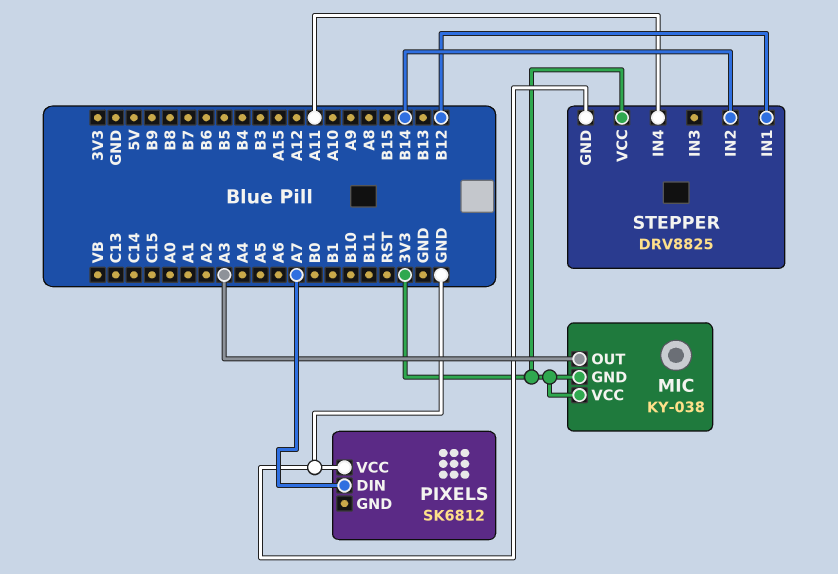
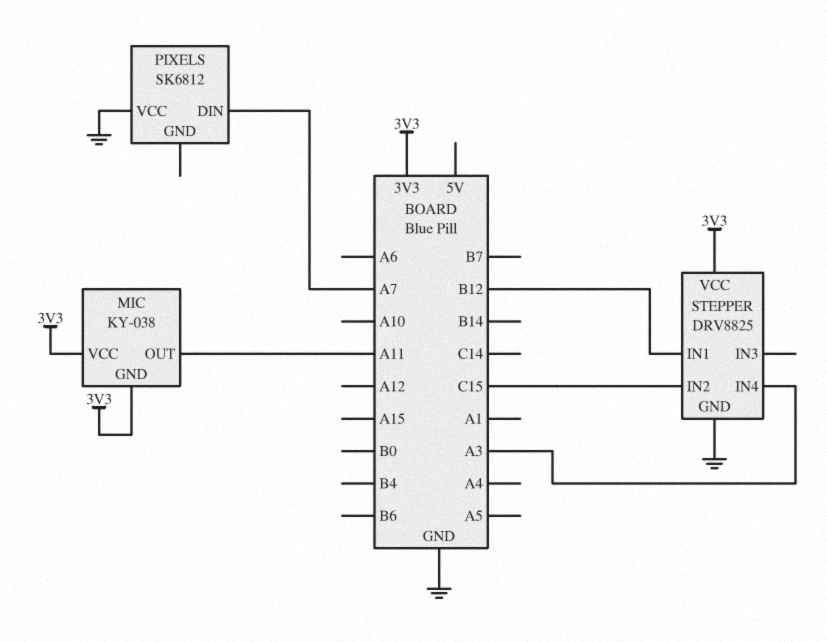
MIC pin OUT: A3 -> A11
STEPPER pin IN2: B14 -> C15
STEPPER pin IN4: A11 -> A3

